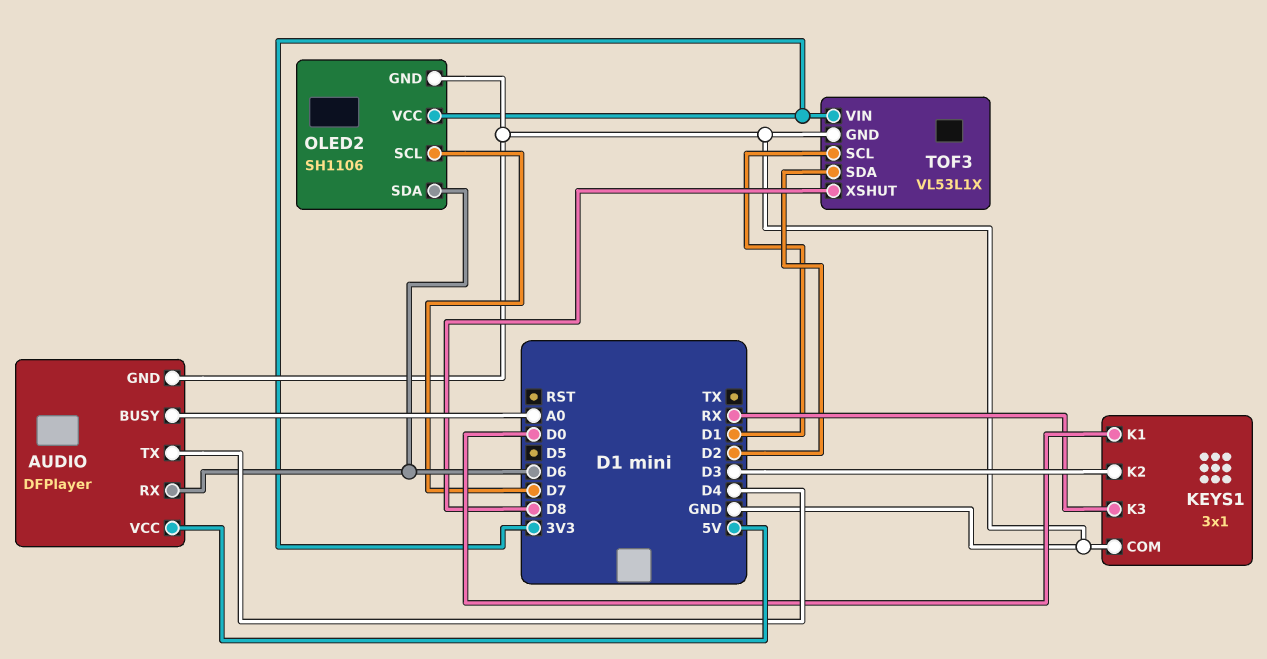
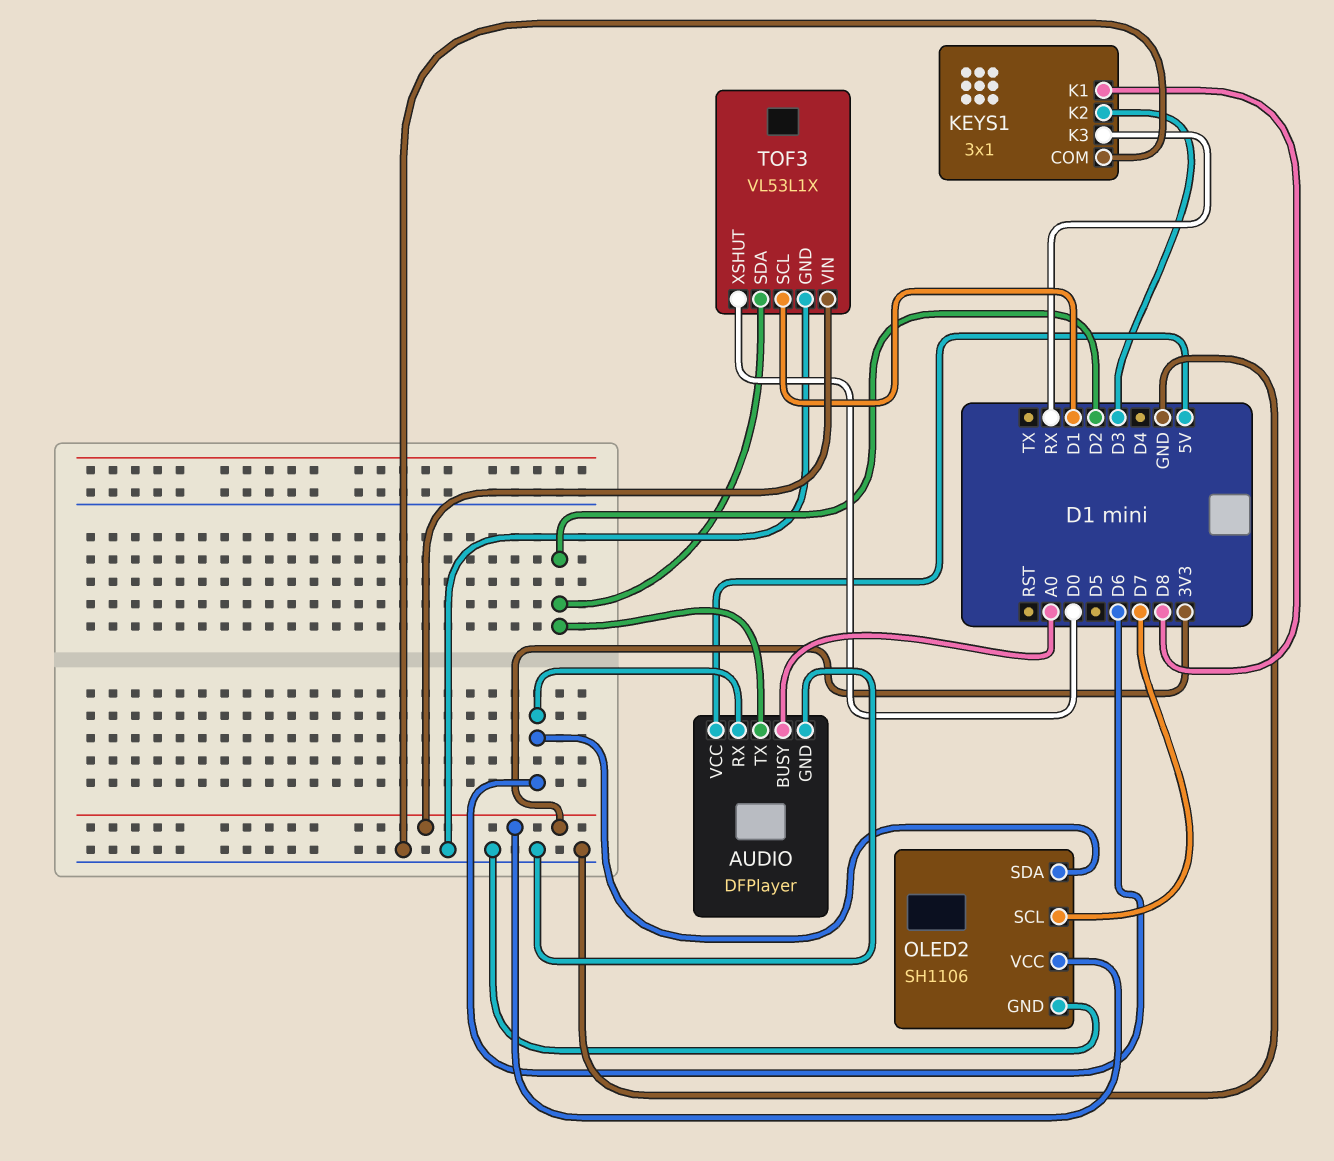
AUDIO pin TX: D4 -> D2
KEYS1 pin K1: D0 -> D8
TOF3 pin XSHUT: D8 -> D0

